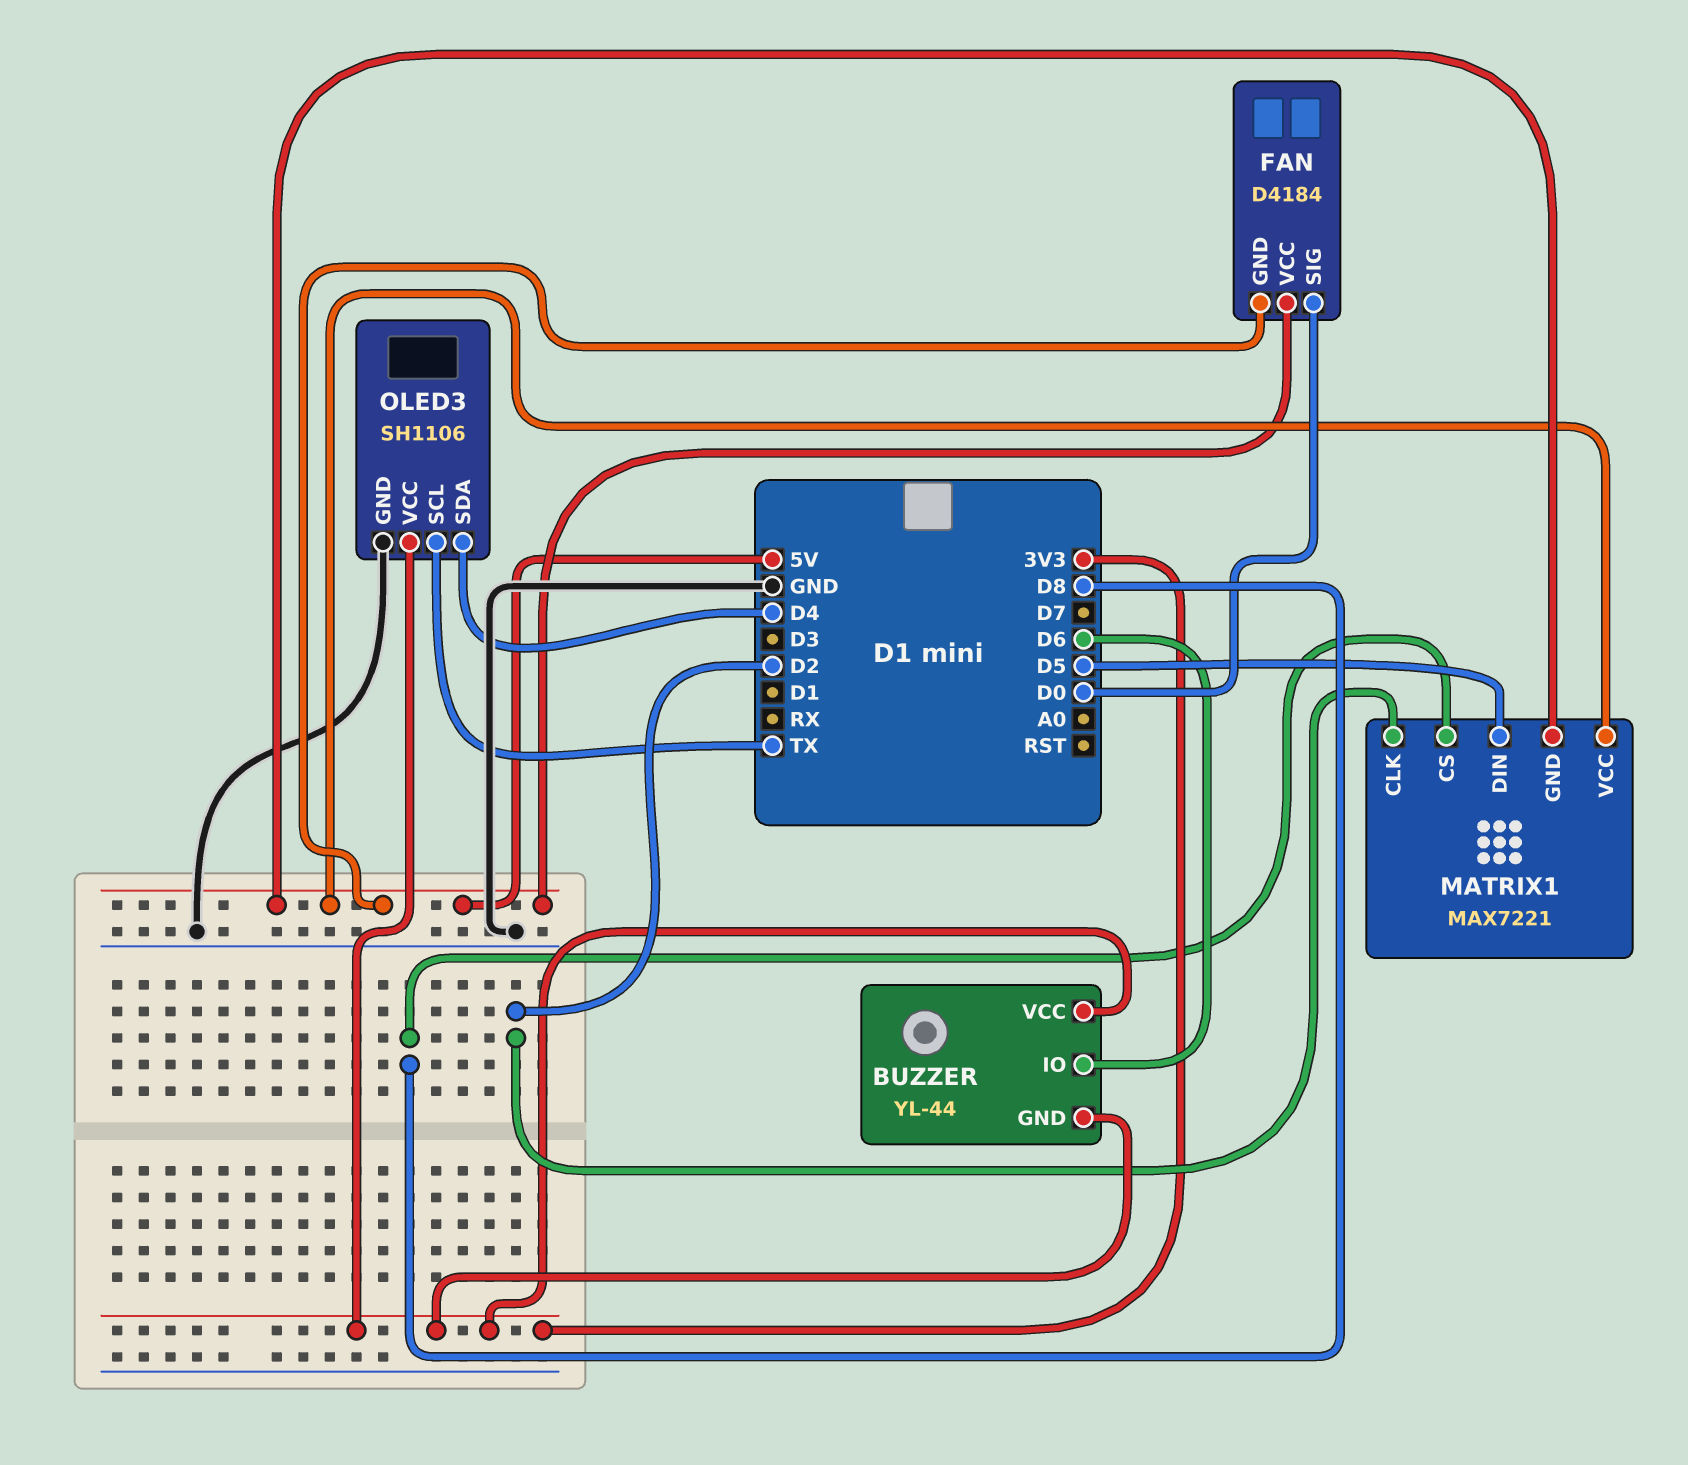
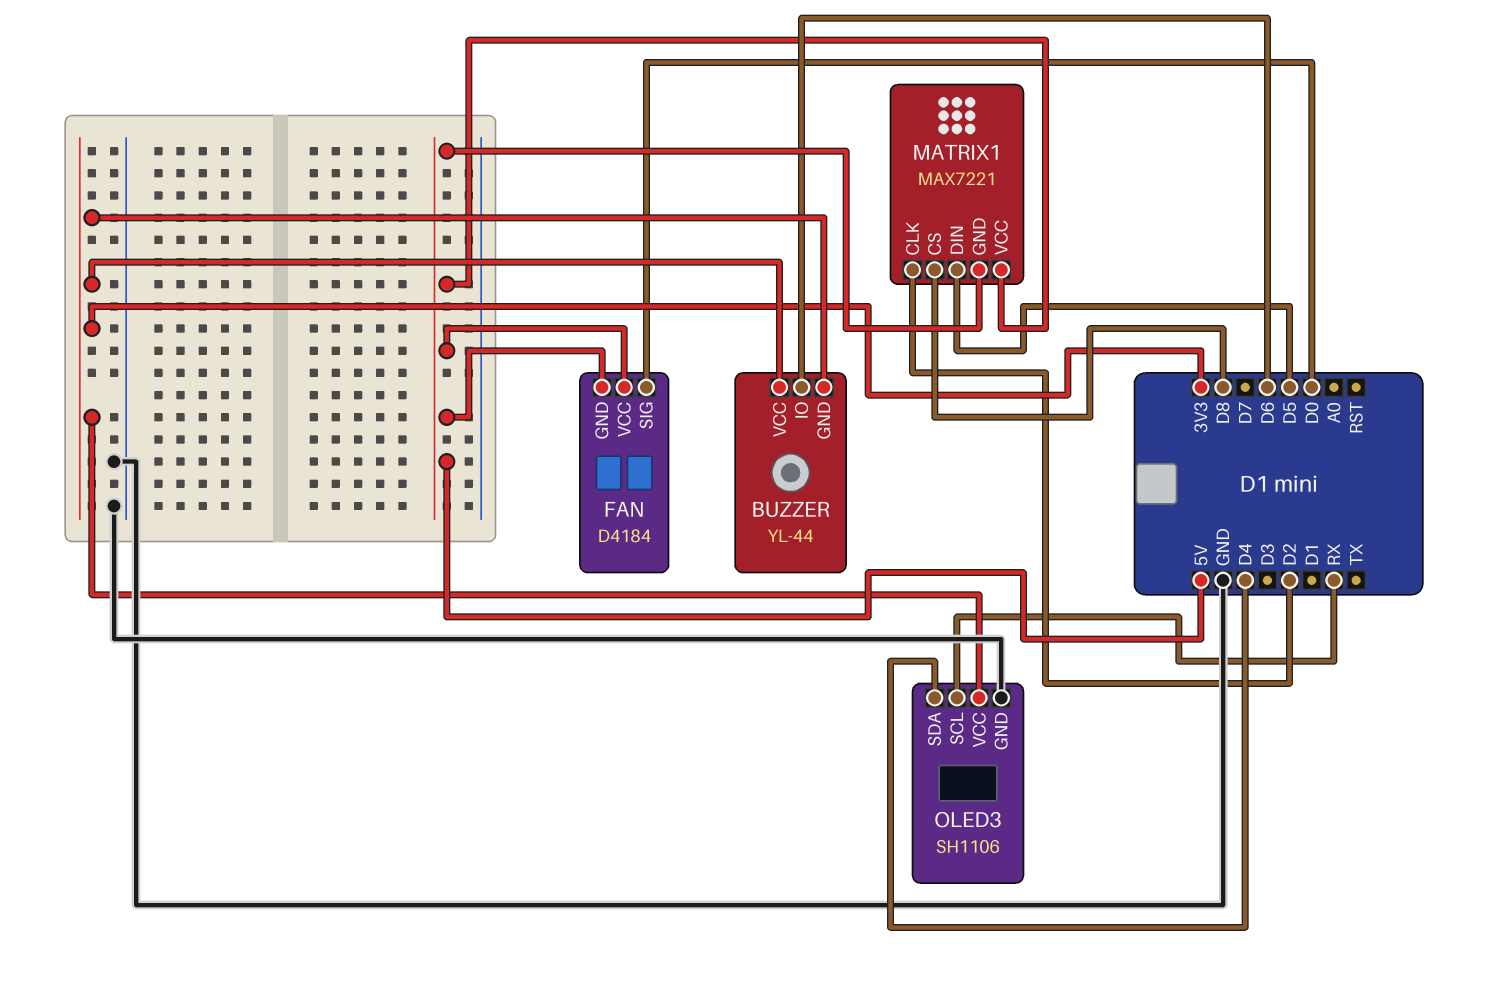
OLED3 pin SCL: TX -> RX

